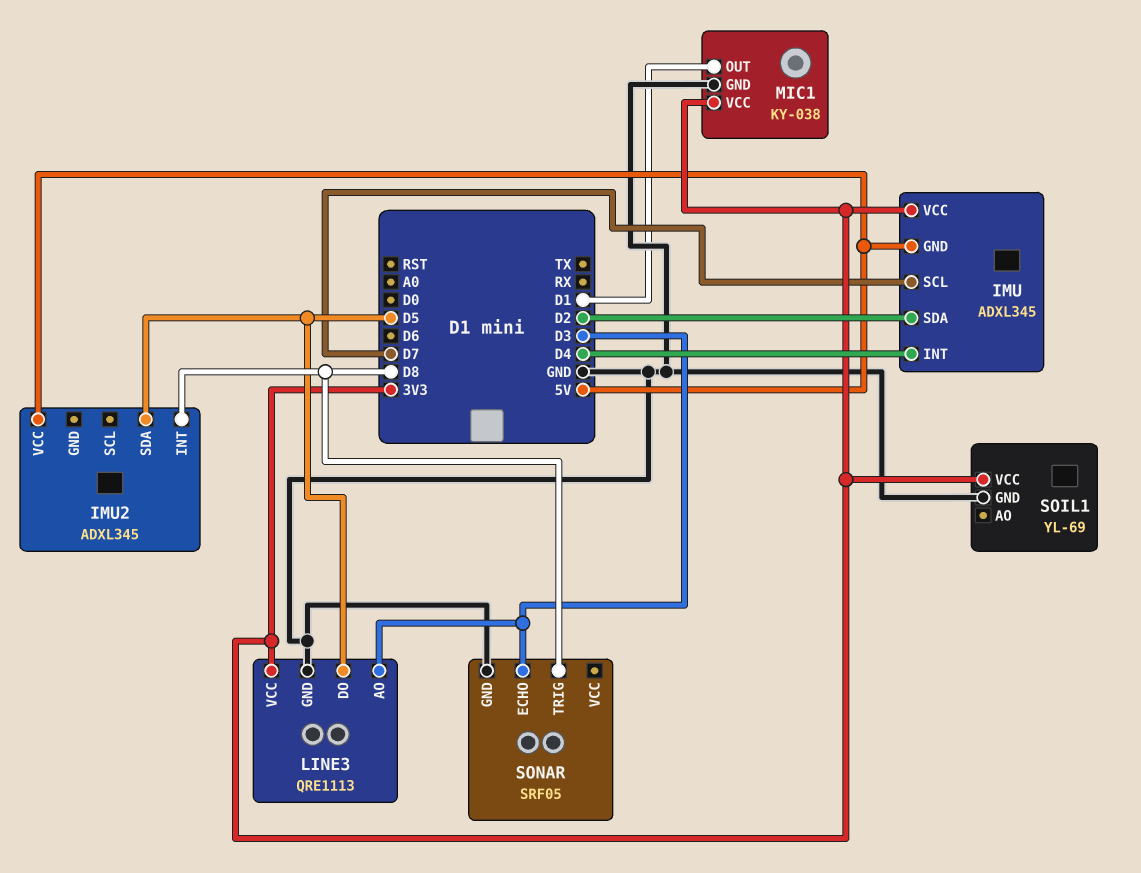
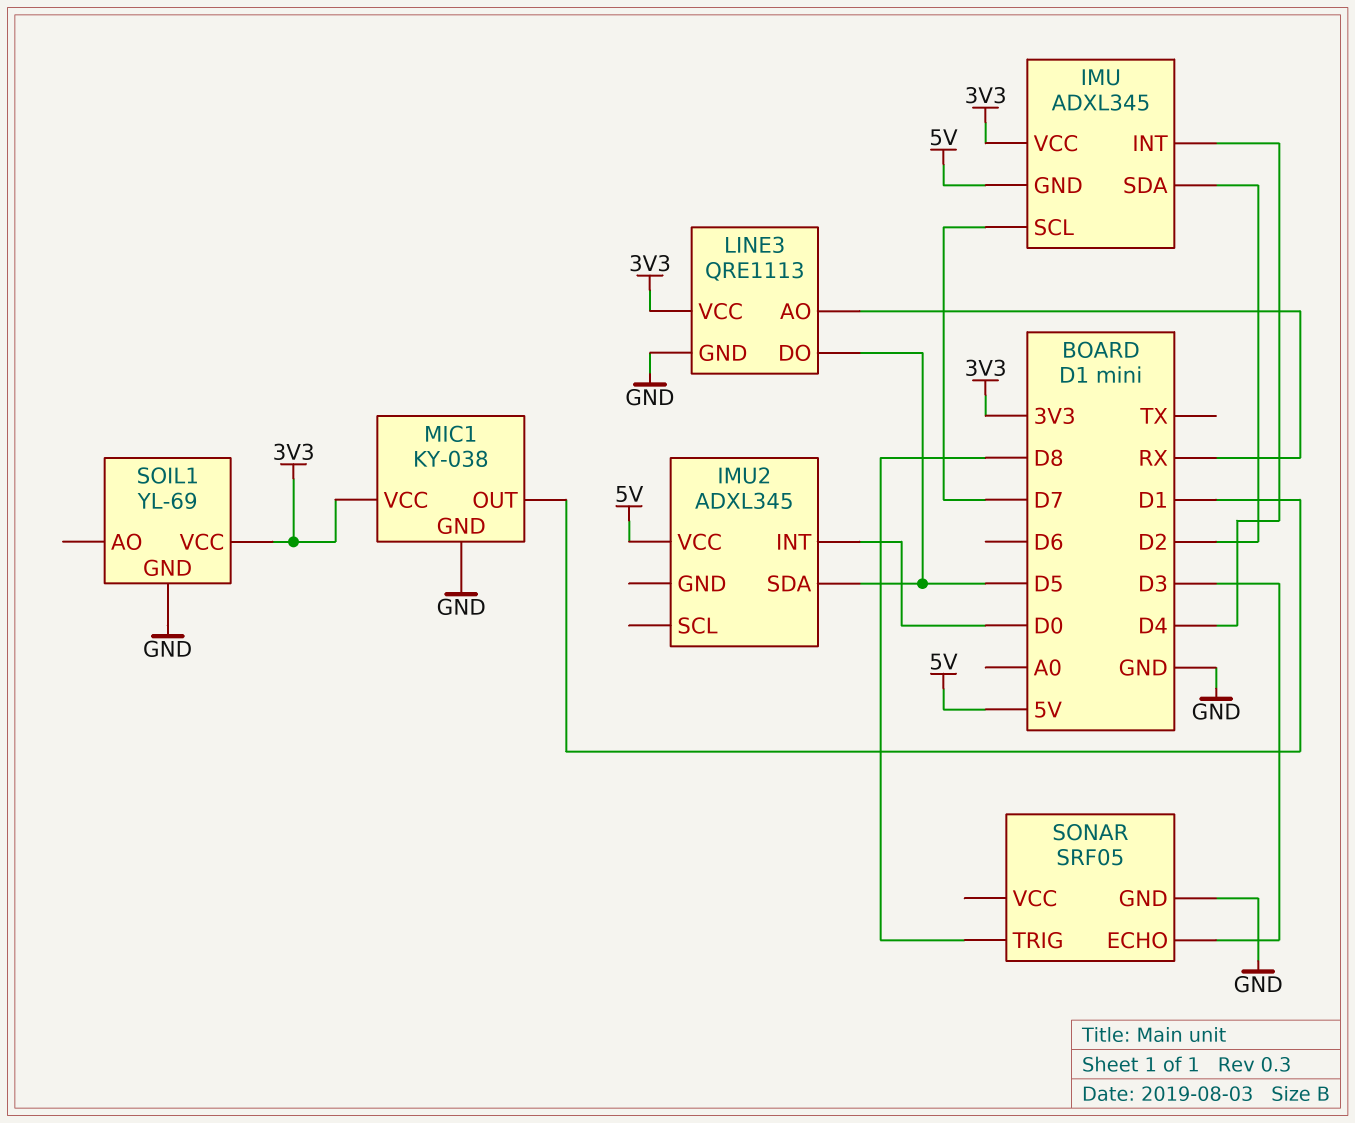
IMU2 pin INT: D8 -> D0
LINE3 pin AO: D3 -> RX

